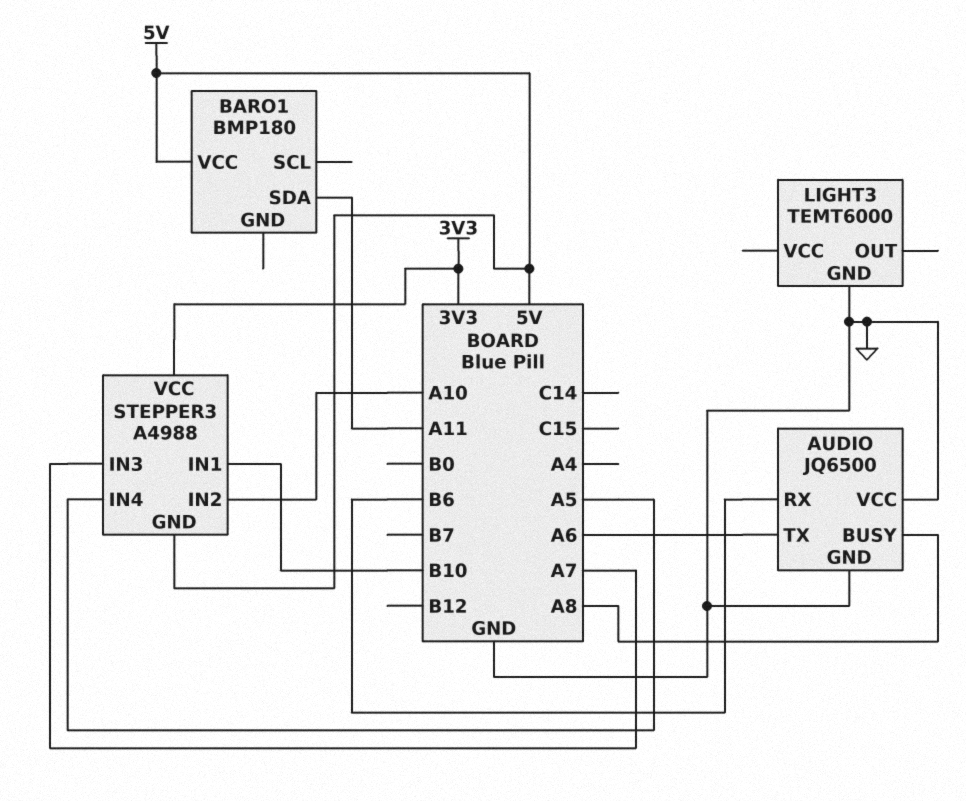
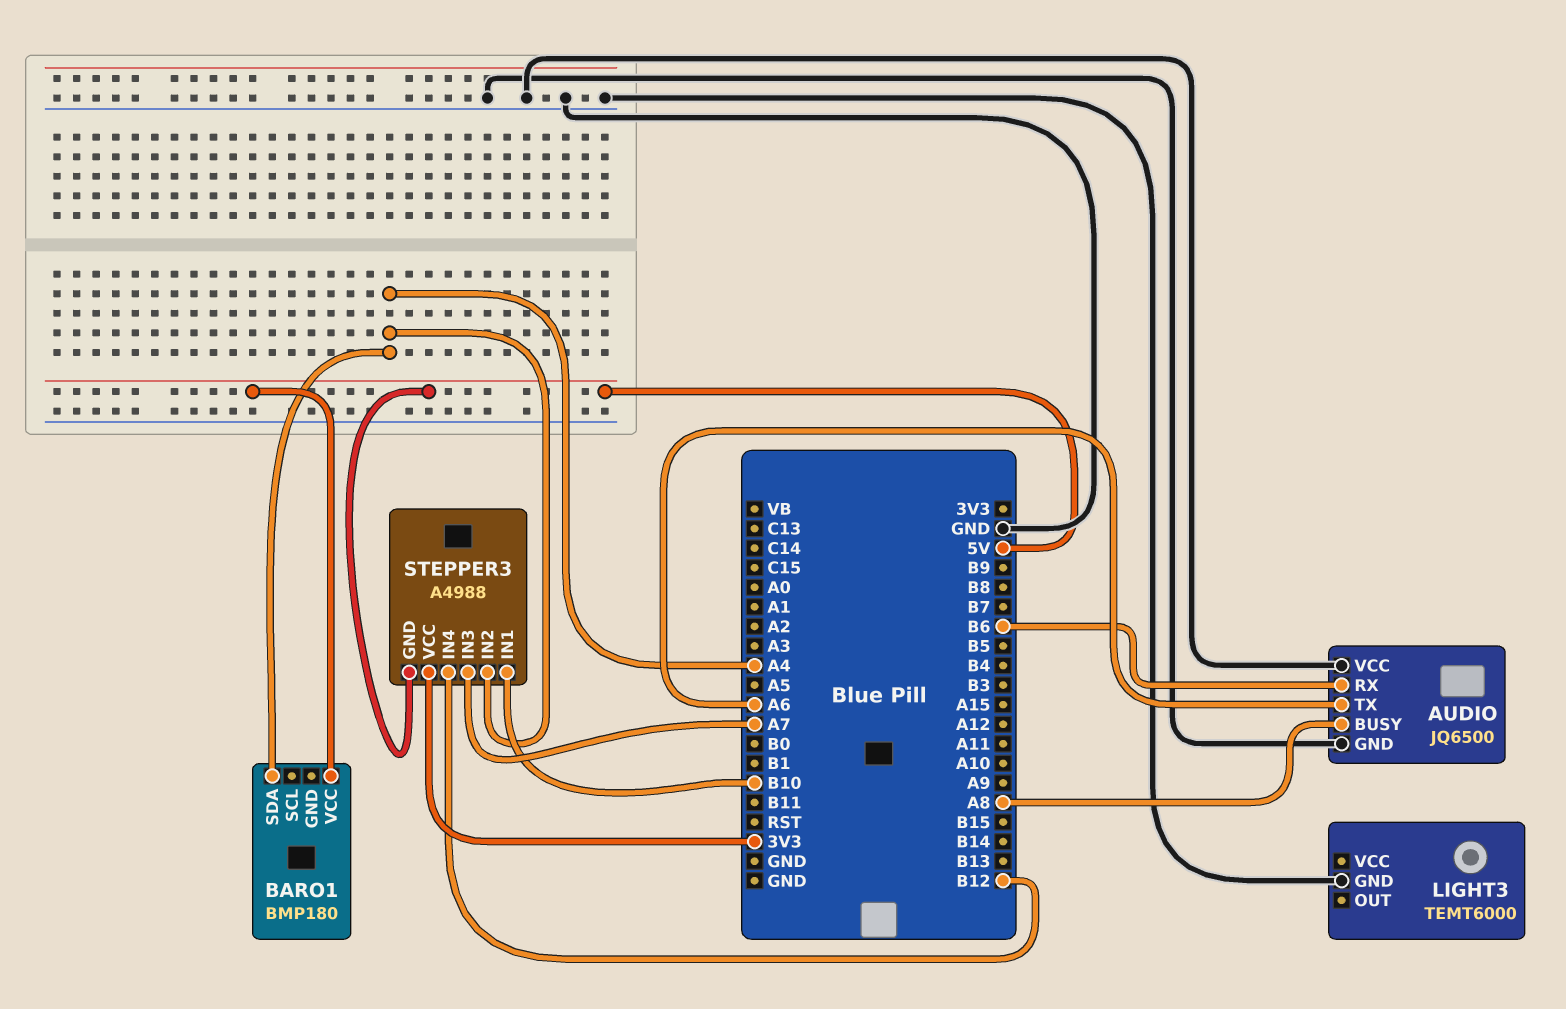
BARO1 pin SDA: A11 -> A4
STEPPER3 pin IN2: A10 -> A4
STEPPER3 pin IN4: A5 -> B12

